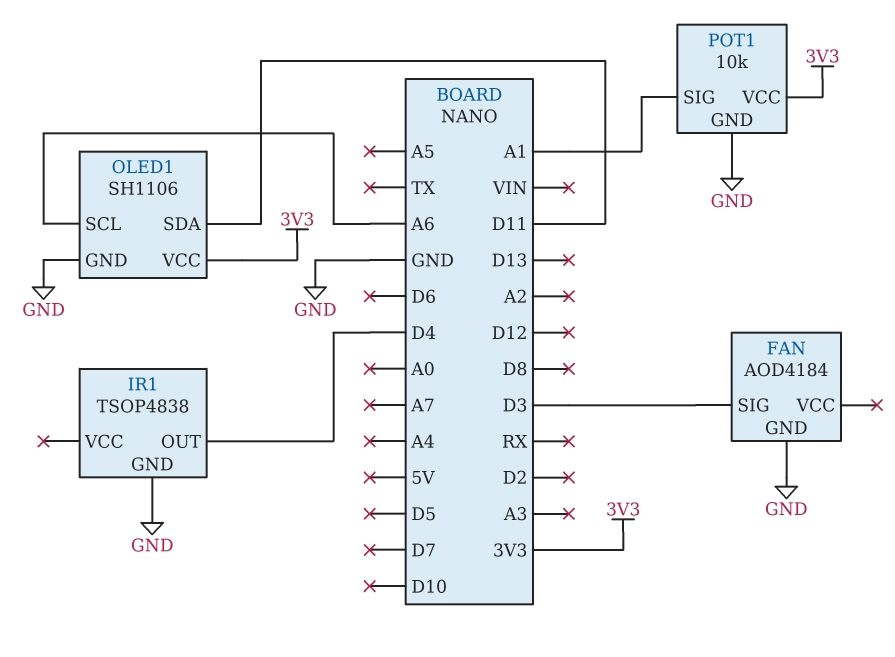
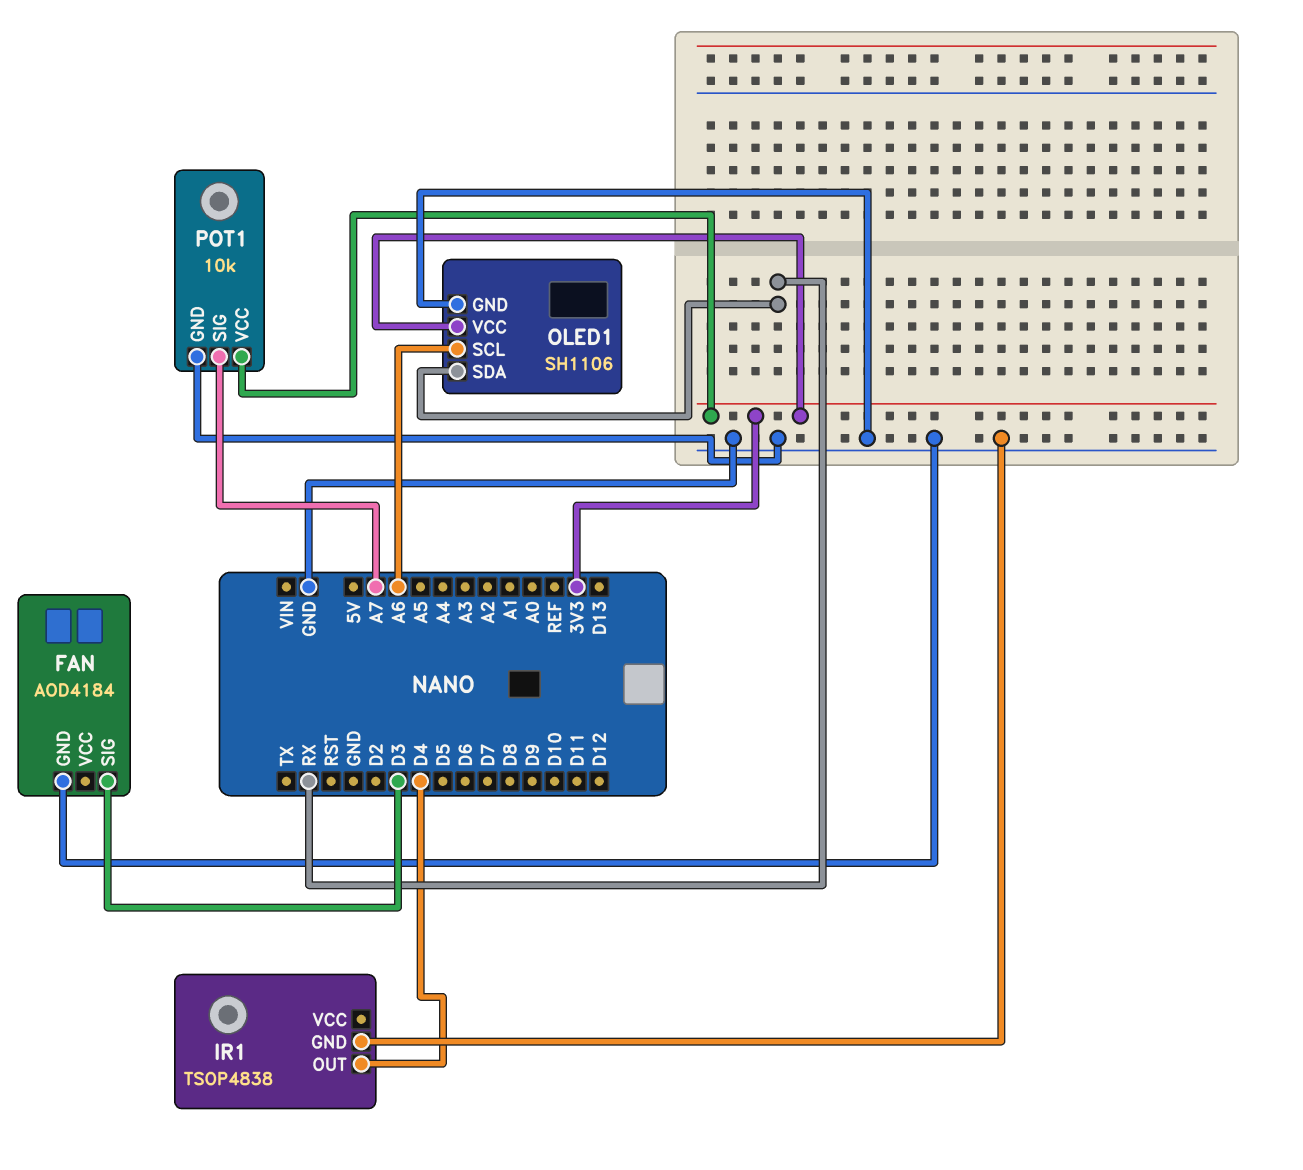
OLED1 pin SDA: D11 -> RX
POT1 pin SIG: A1 -> A7

